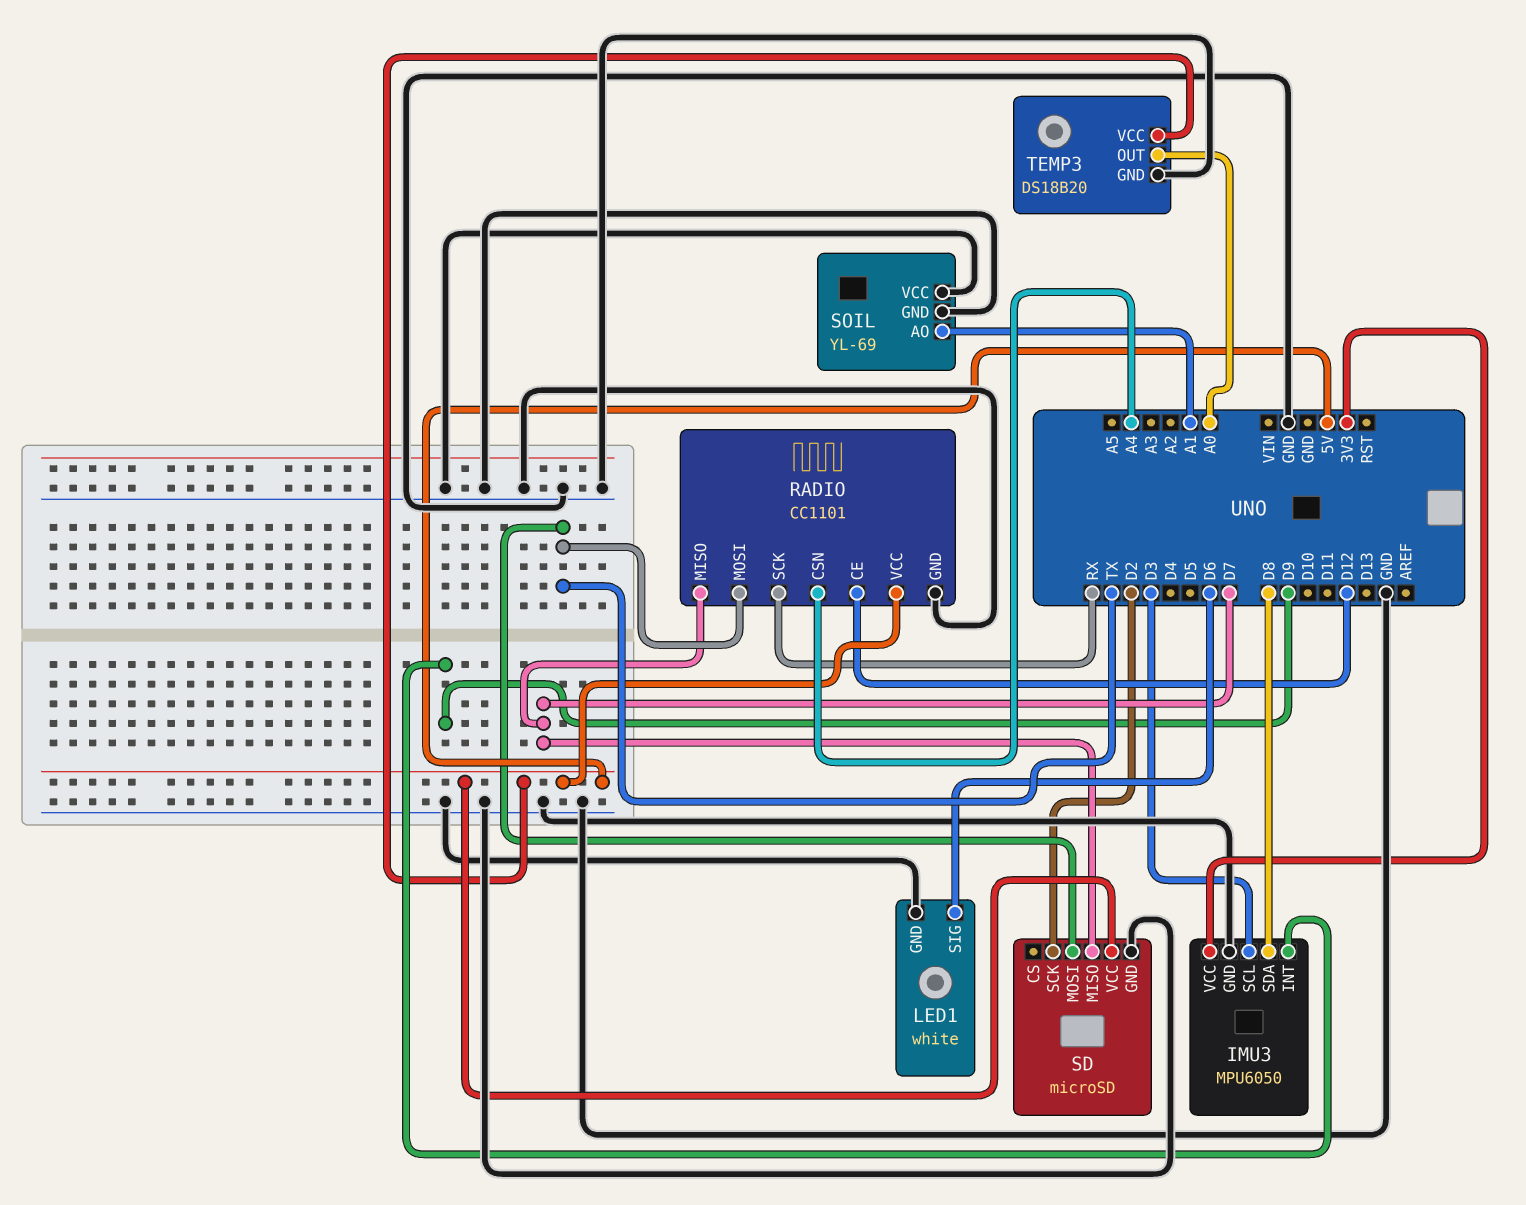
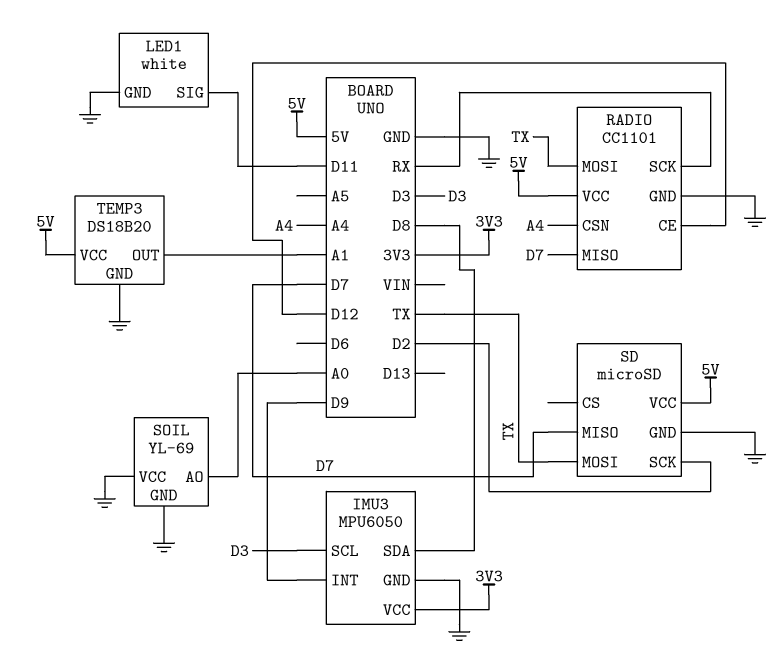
LED1 pin SIG: D6 -> D11
SOIL pin AO: A1 -> A0
TEMP3 pin OUT: A0 -> A1

